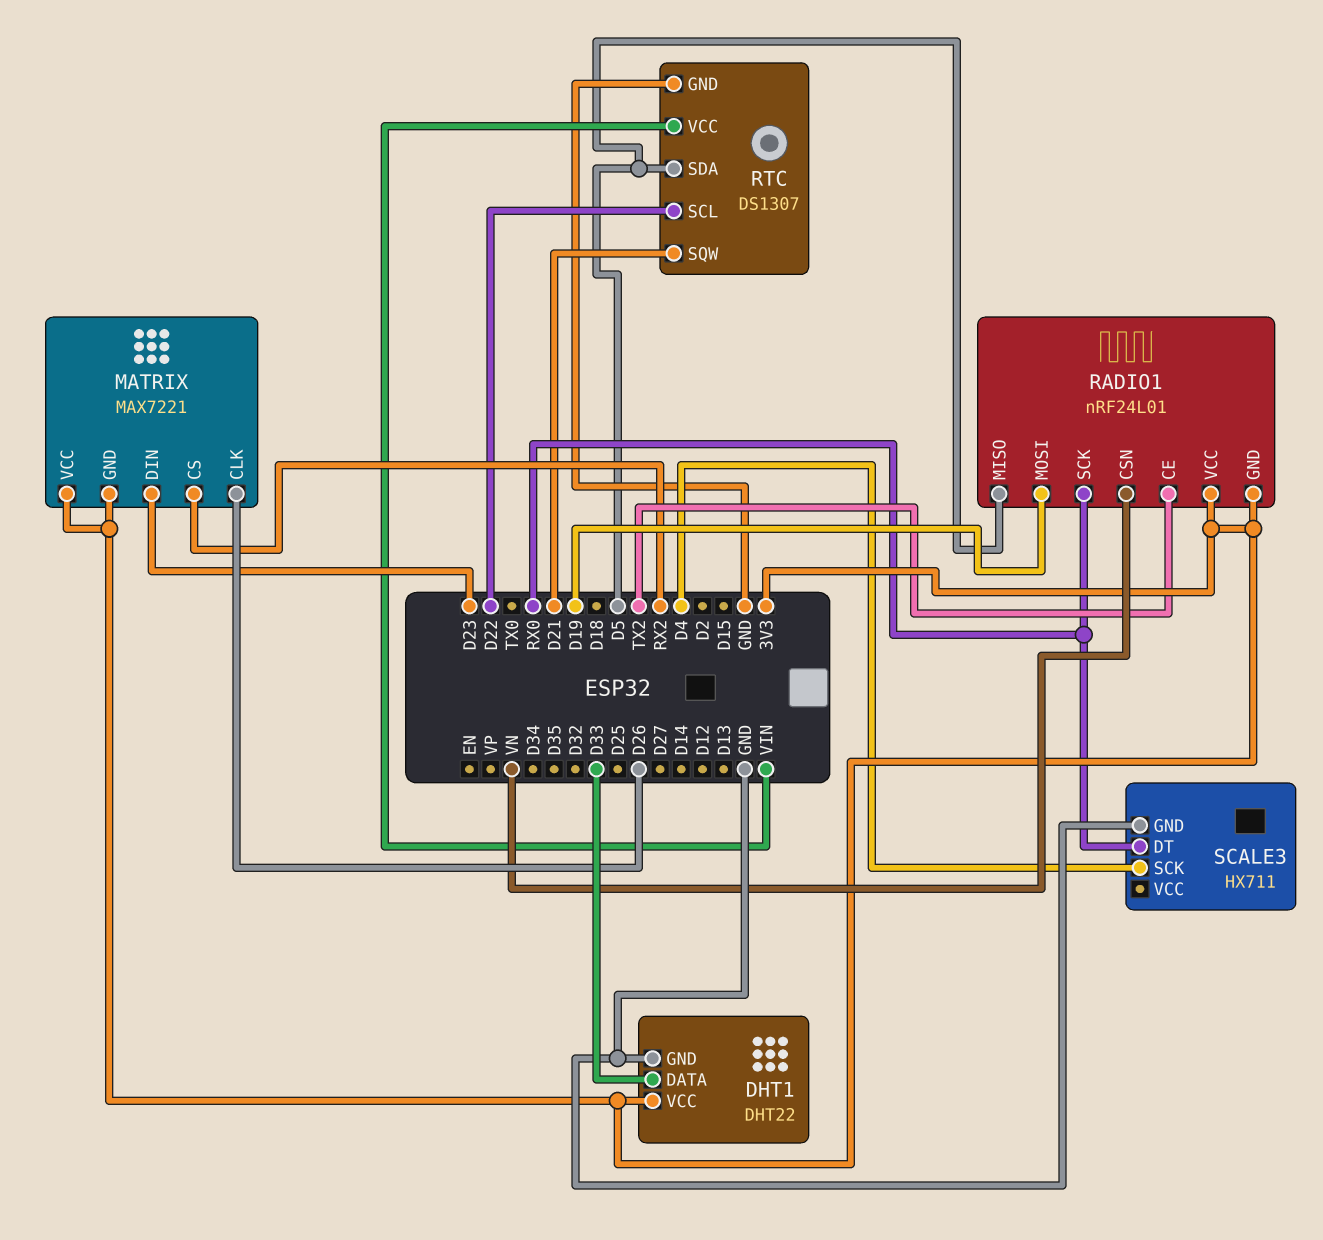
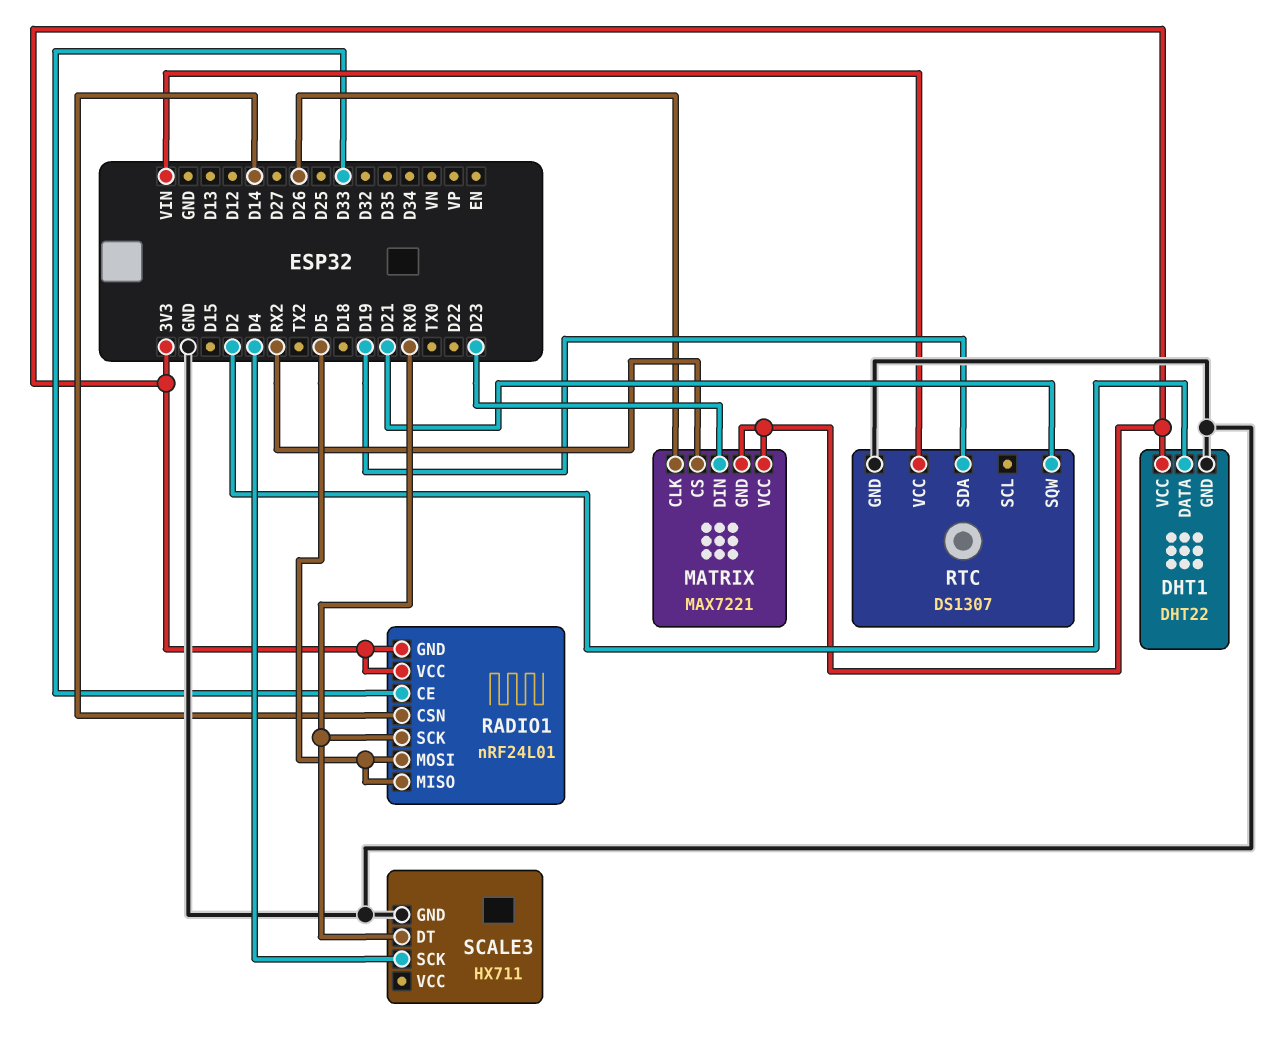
DHT1 pin DATA: D33 -> D2
RADIO1 pin CE: TX2 -> D33
RADIO1 pin CSN: VN -> D14
RADIO1 pin MOSI: D19 -> D5
RTC pin SCL: D22 -> none
RTC pin SDA: D5 -> D19

